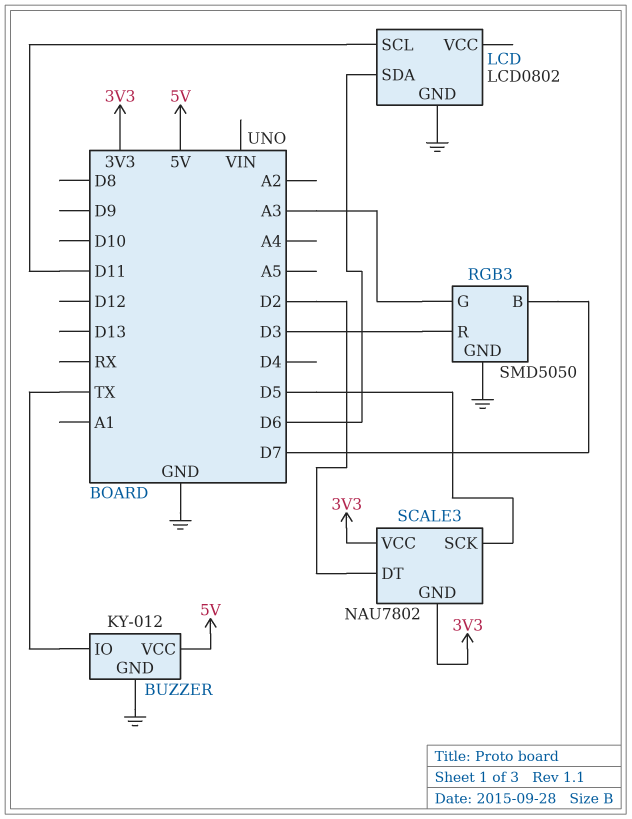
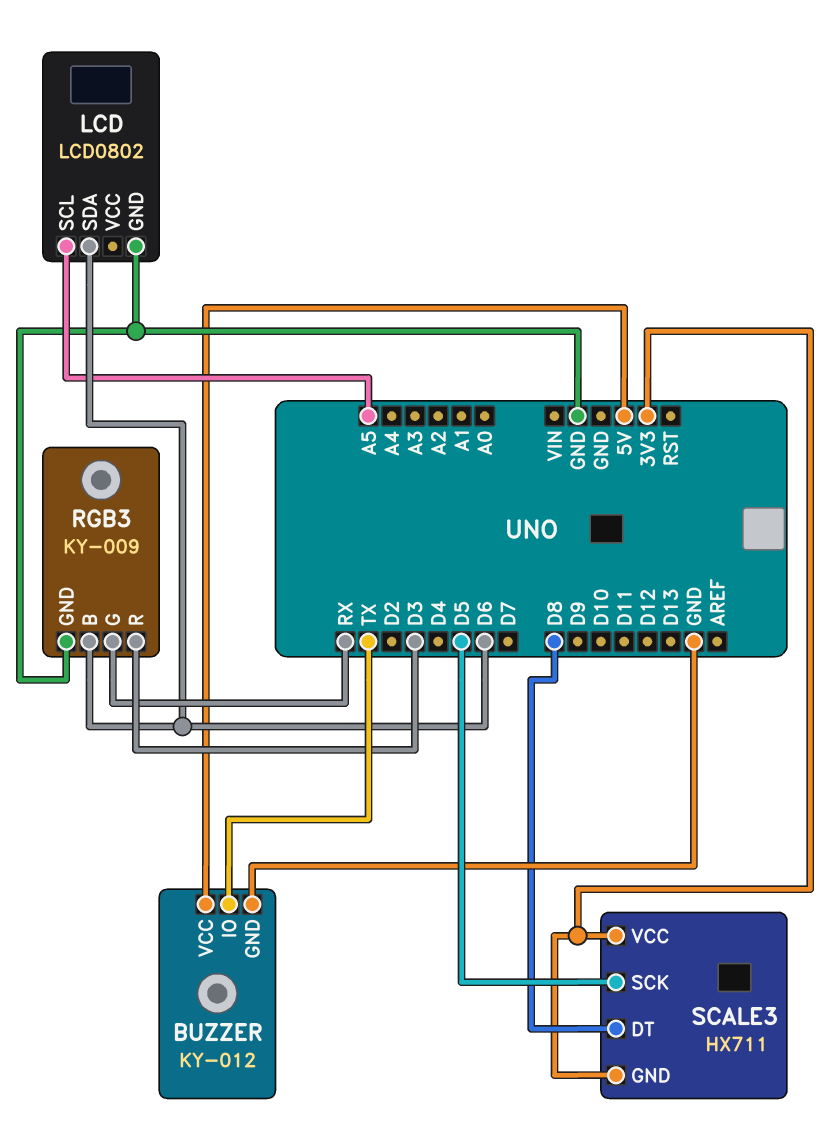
LCD pin SCL: D11 -> A5
RGB3: SMD5050 -> KY-009
RGB3 pin B: D7 -> D6
RGB3 pin G: A3 -> RX
SCALE3: NAU7802 -> HX711
SCALE3 pin DT: D2 -> D8

